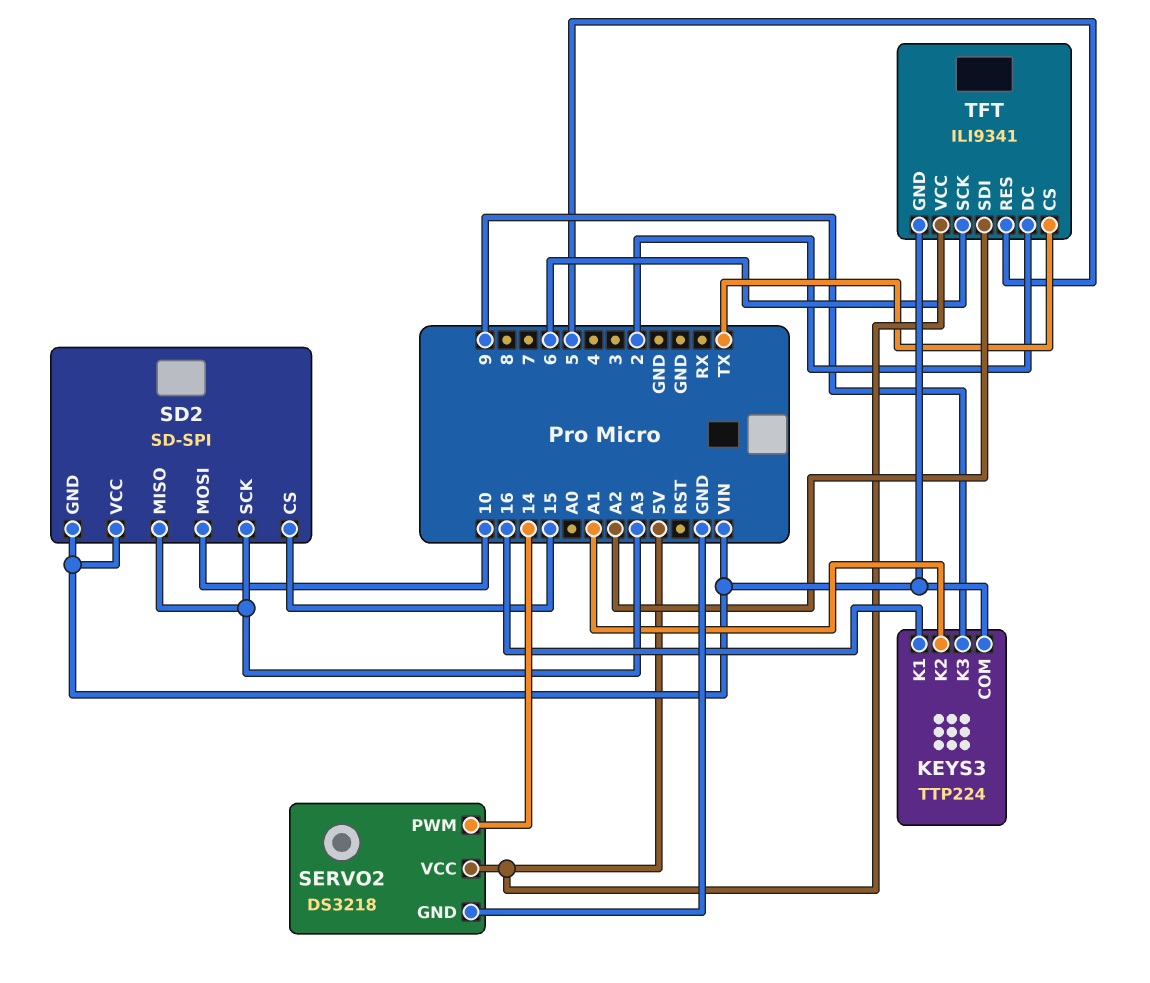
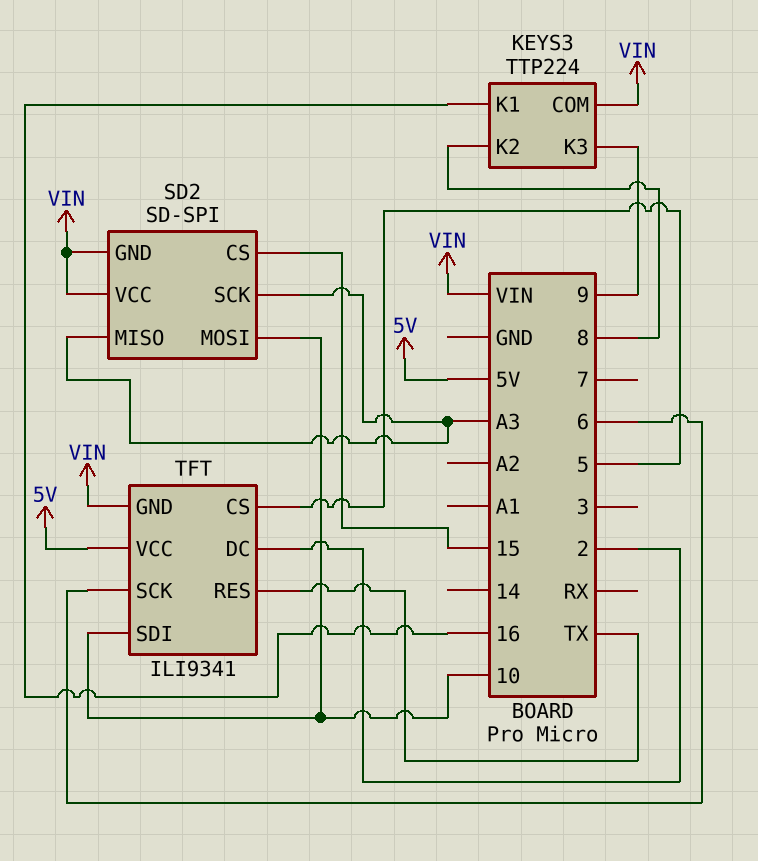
KEYS3 pin K2: A1 -> 8
SERVO2: DS3218 -> none
SERVO2 pin GND: GND -> none
SERVO2 pin PWM: 14 -> none
SERVO2 pin VCC: 5V -> none
TFT pin CS: TX -> 5
TFT pin RES: 5 -> TX
TFT pin SDI: A2 -> 10

